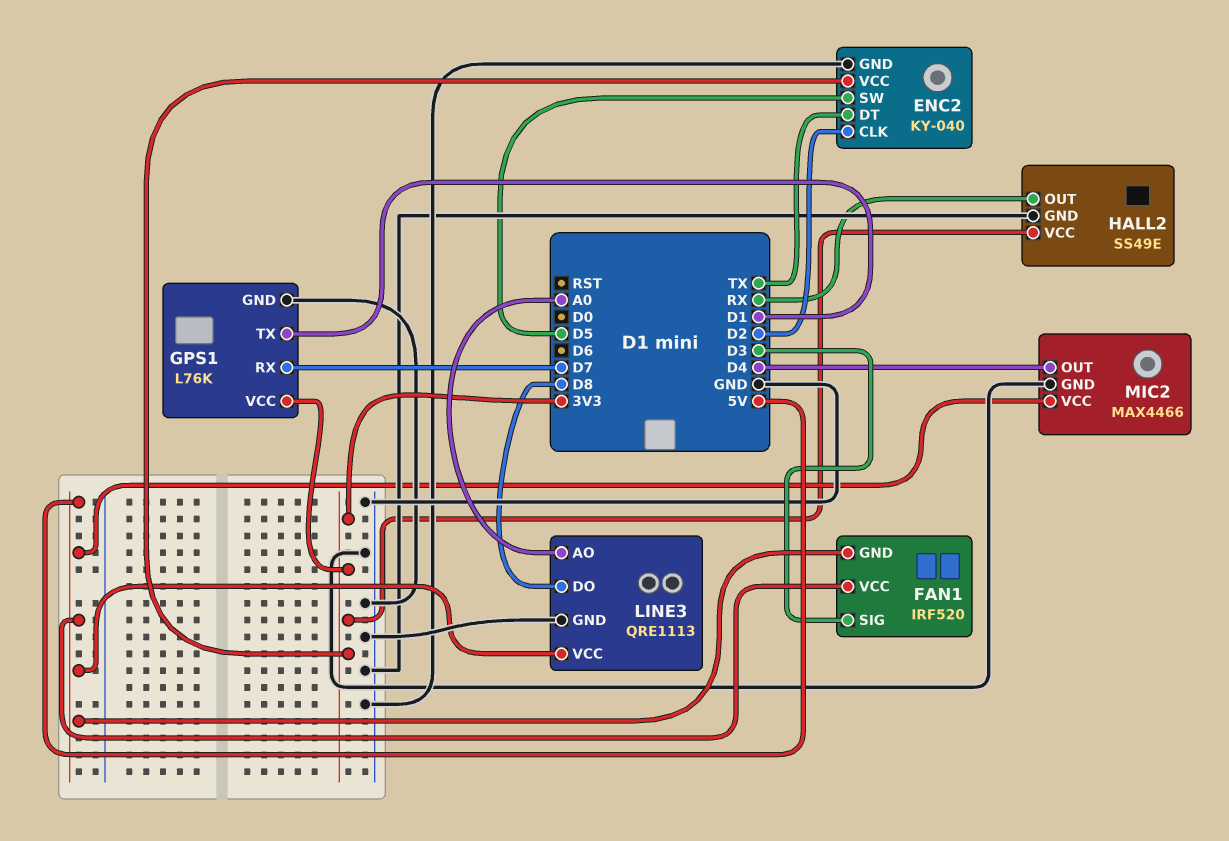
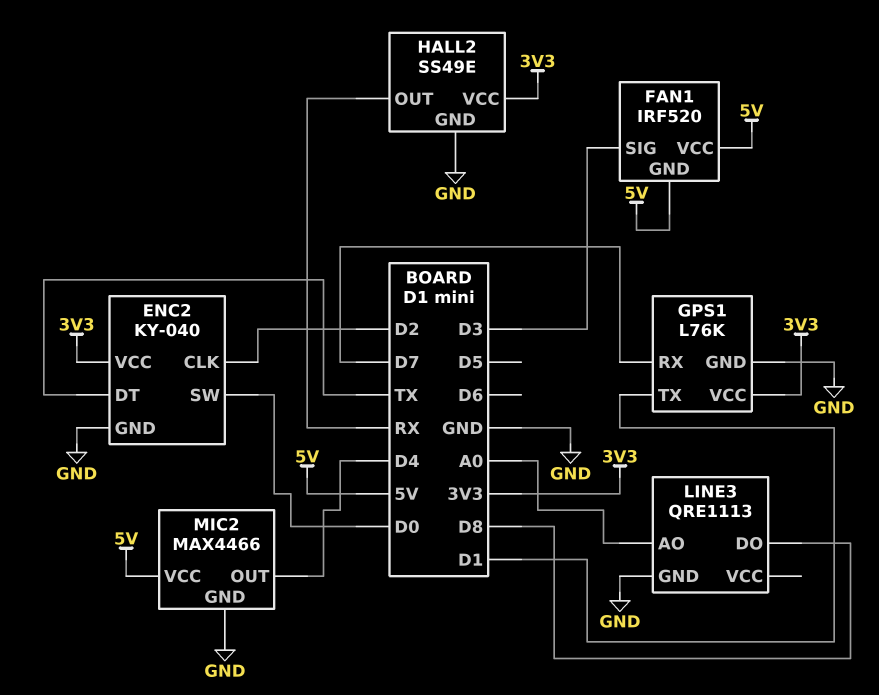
ENC2 pin SW: D5 -> D0
LINE3 pin VCC: 5V -> none

